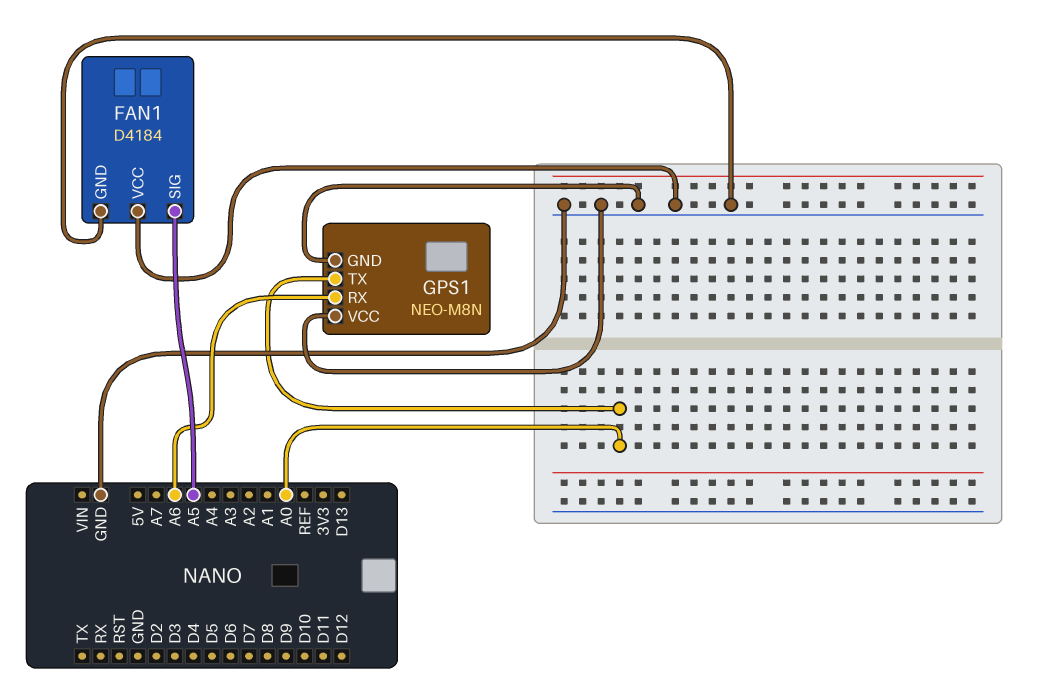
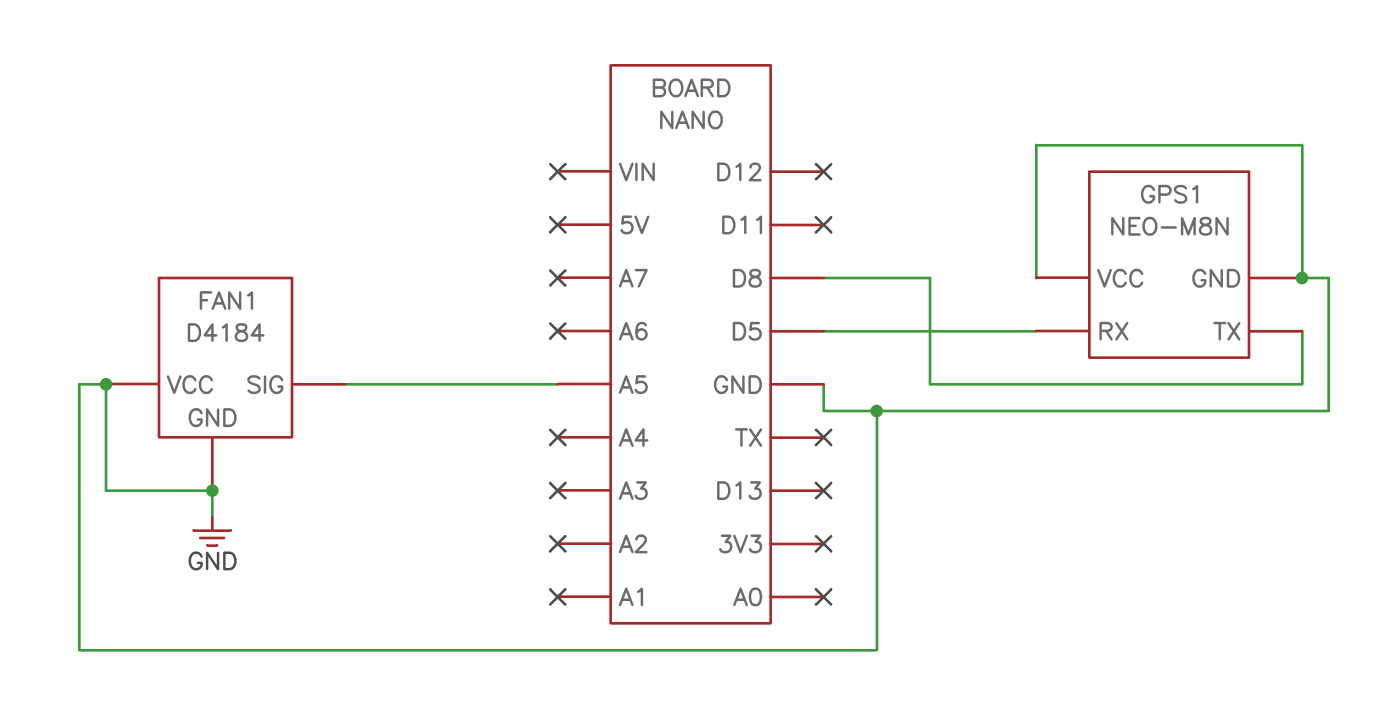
GPS1 pin RX: A6 -> D5
GPS1 pin TX: A0 -> D8

